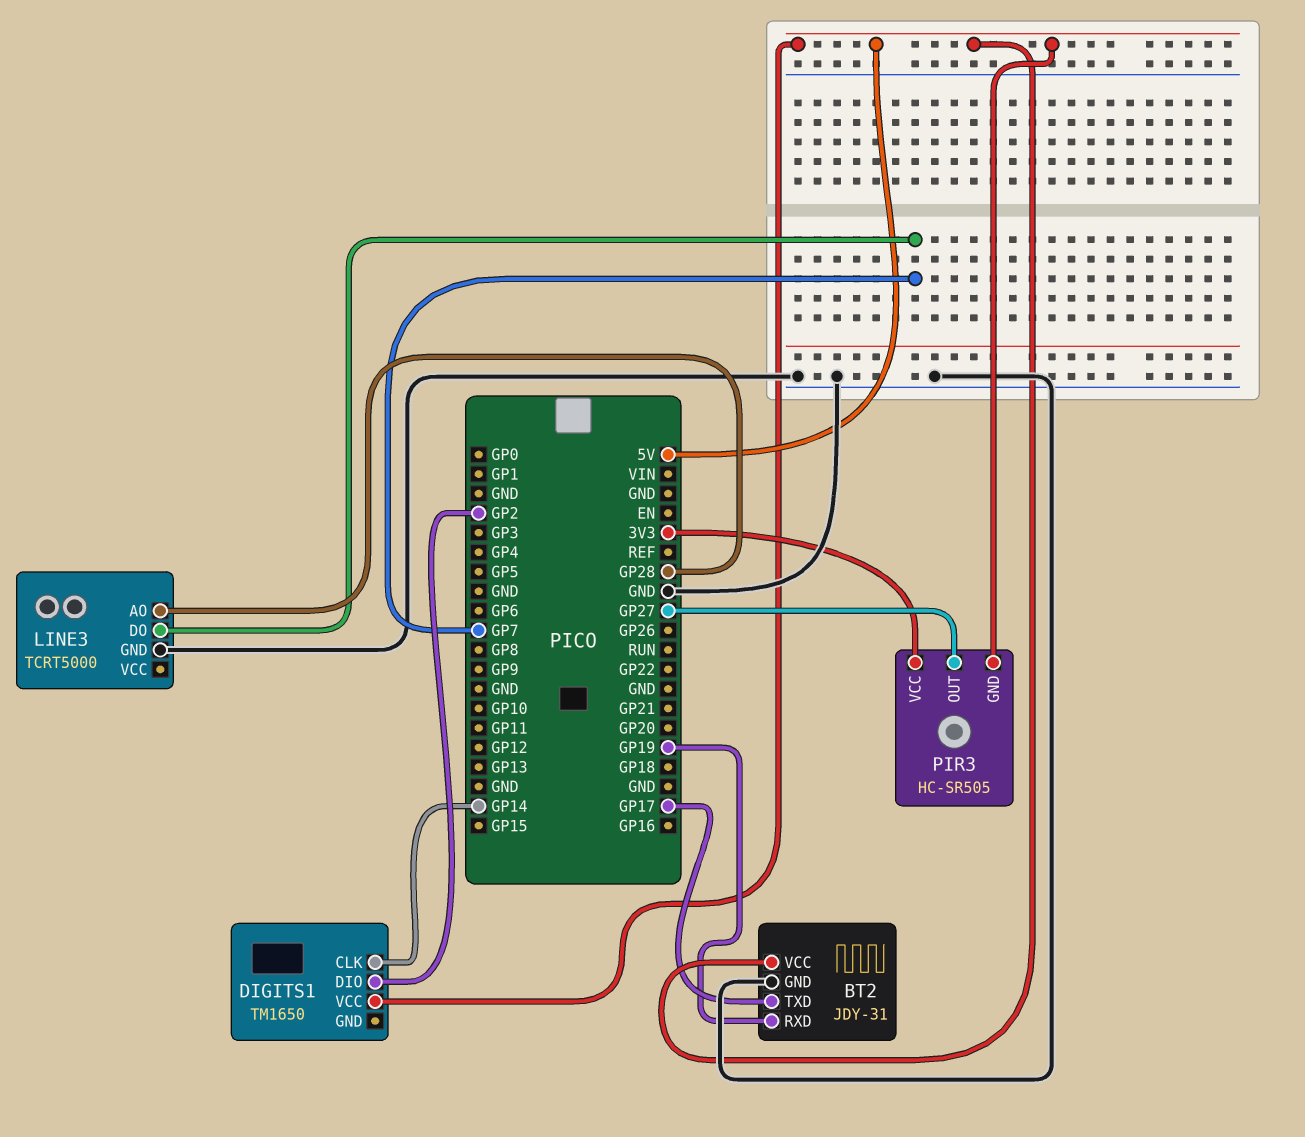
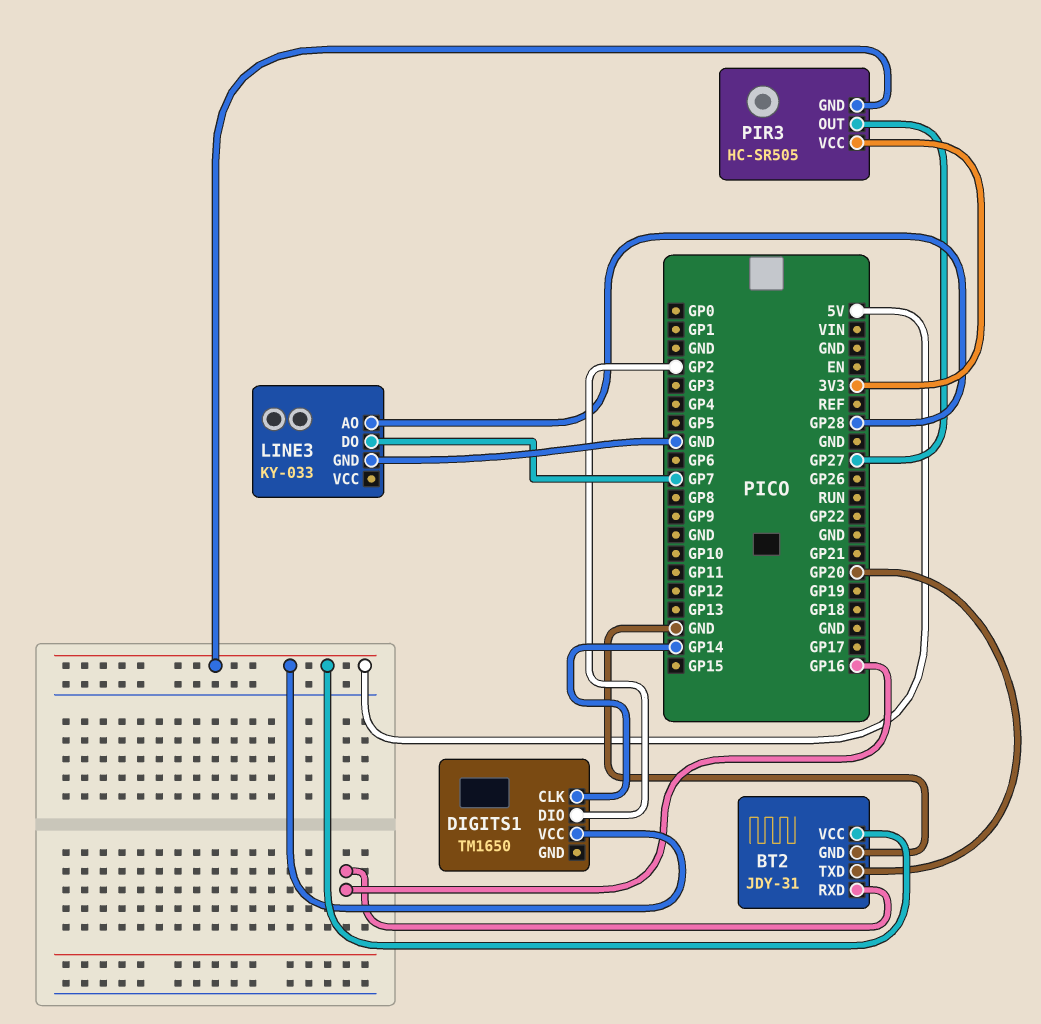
BT2 pin RXD: GP19 -> GP16
BT2 pin TXD: GP17 -> GP20
LINE3: TCRT5000 -> KY-033

